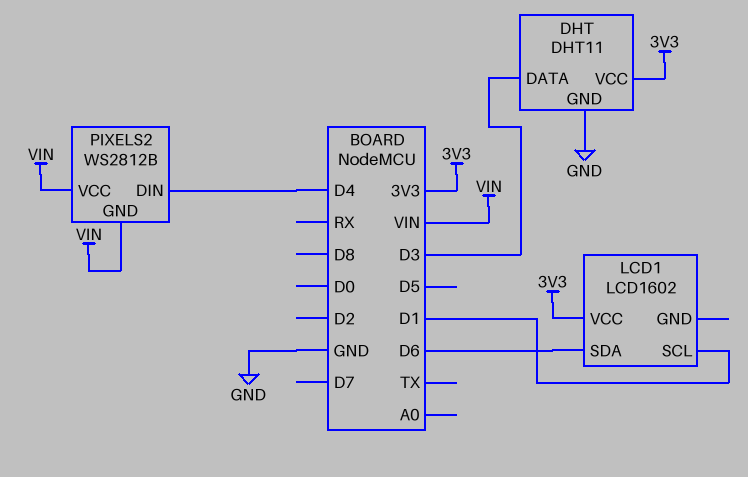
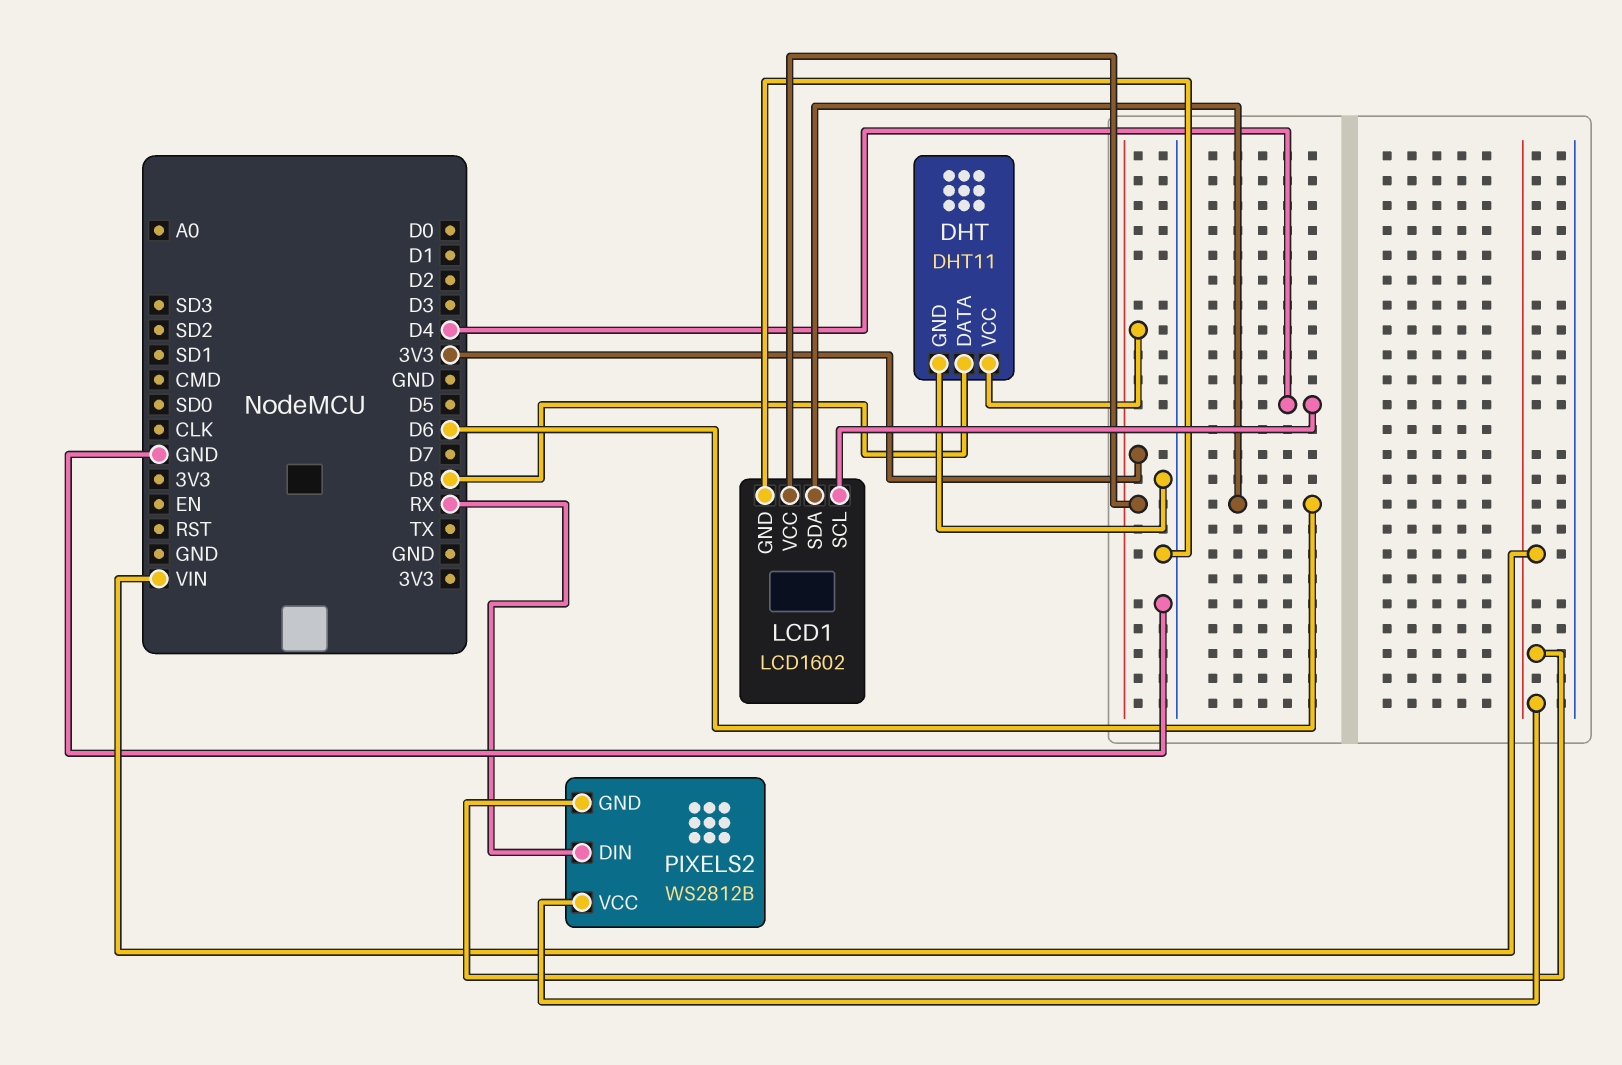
DHT pin DATA: D3 -> D8
LCD1 pin GND: none -> GND
LCD1 pin SCL: D1 -> D4
PIXELS2 pin DIN: D4 -> RX

